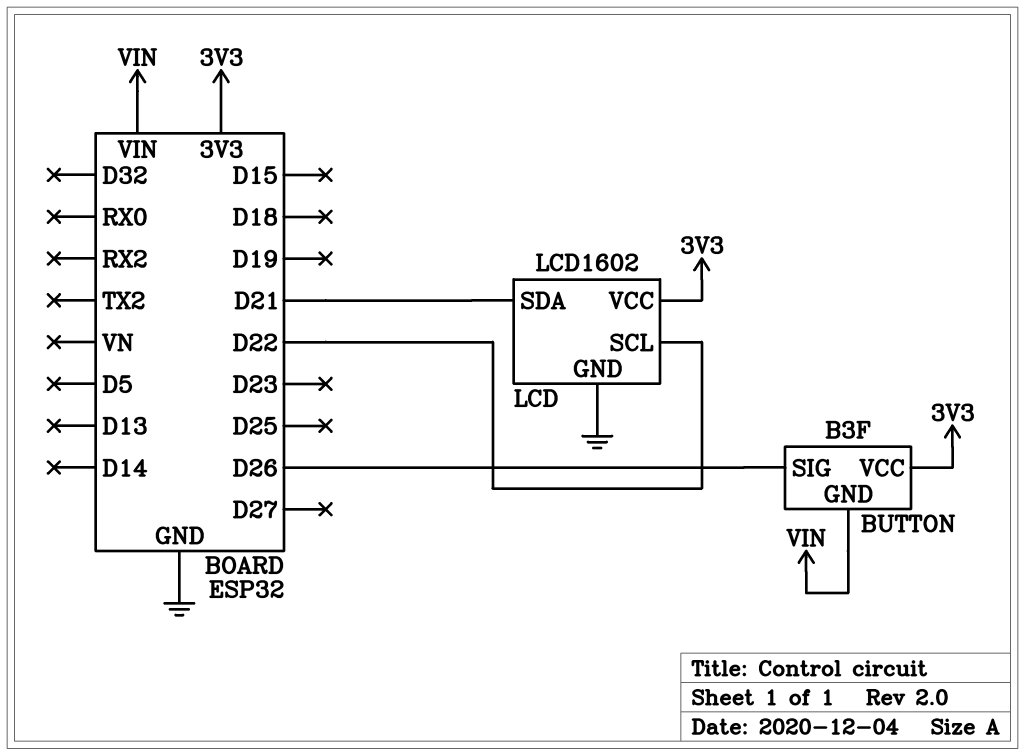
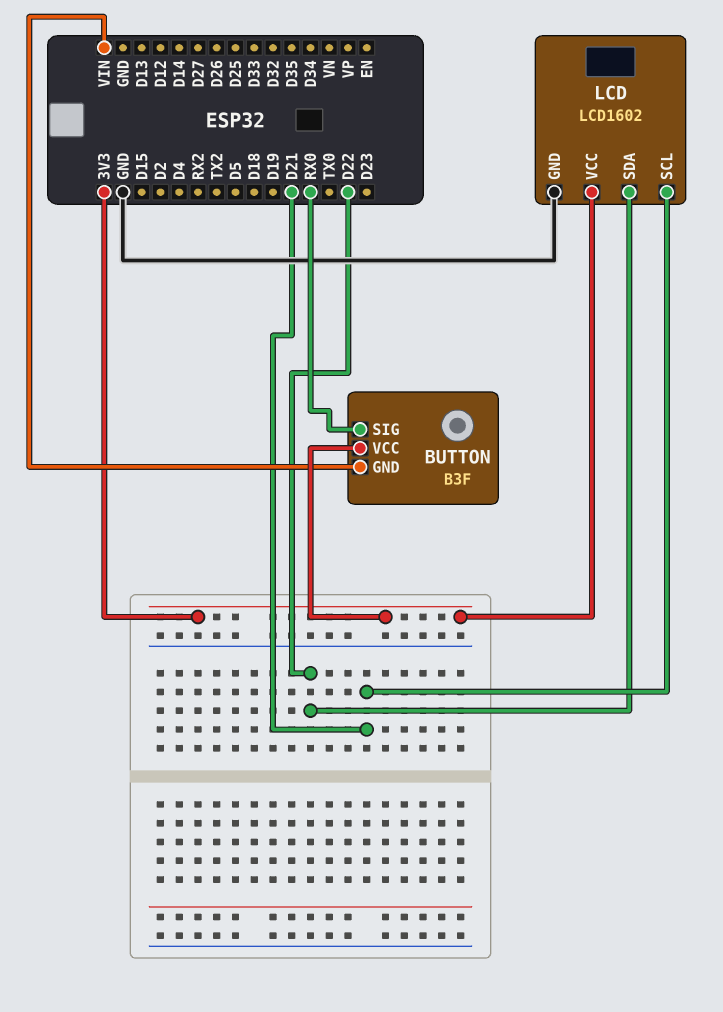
BUTTON pin SIG: D26 -> RX0
LCD pin SCL: D22 -> D21
LCD pin SDA: D21 -> D22

